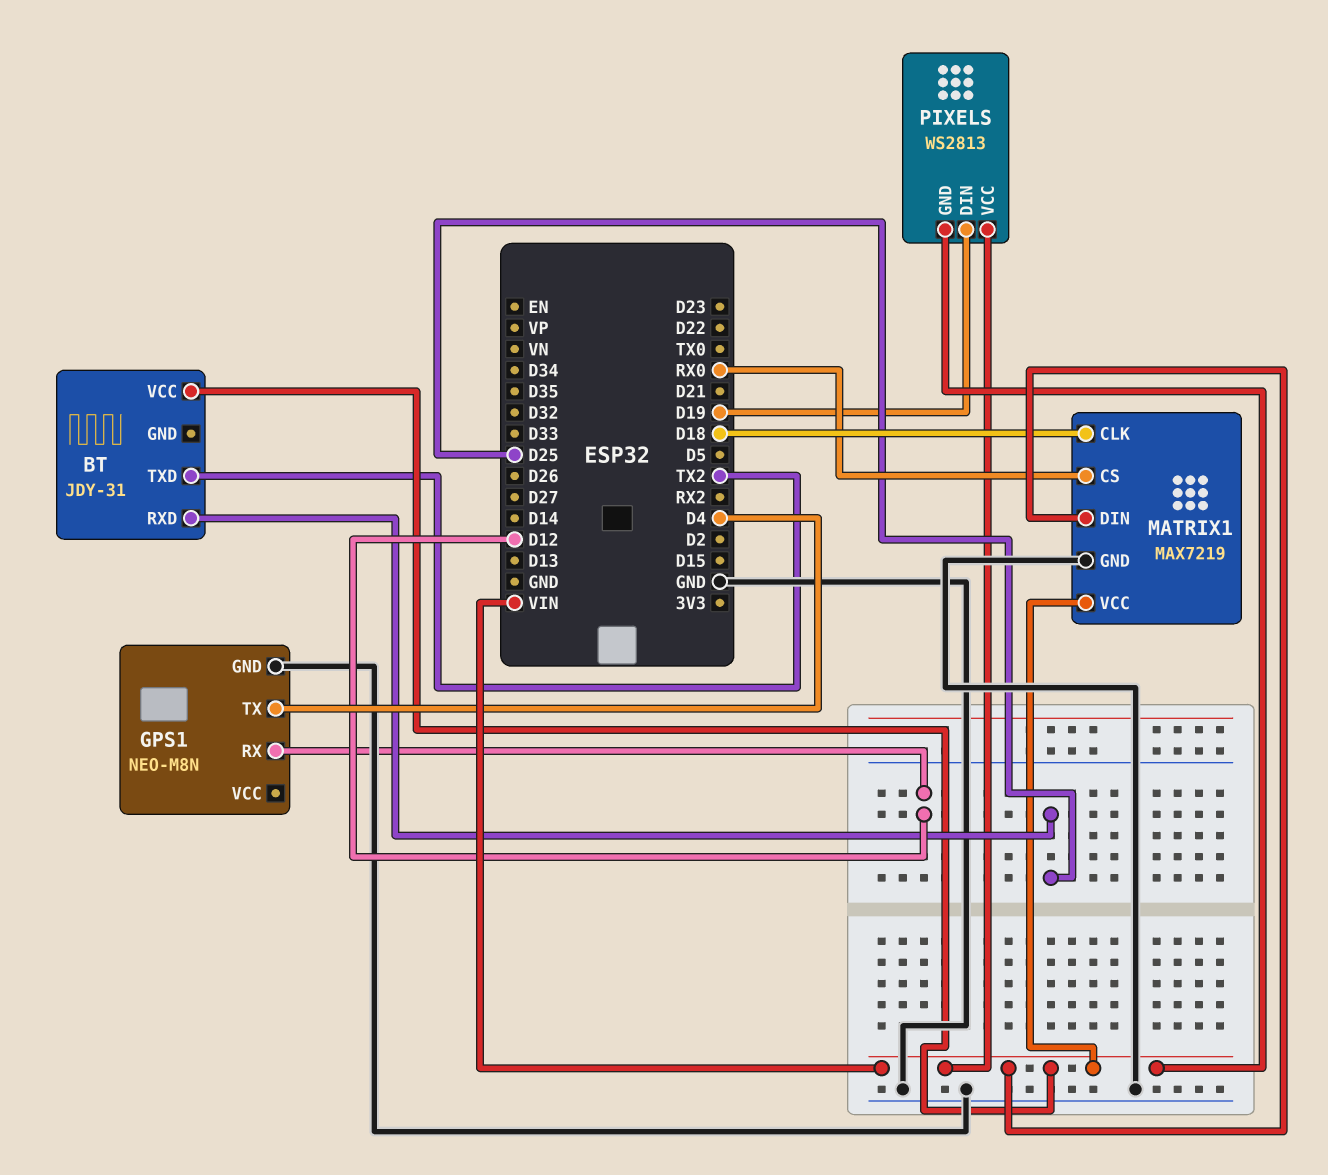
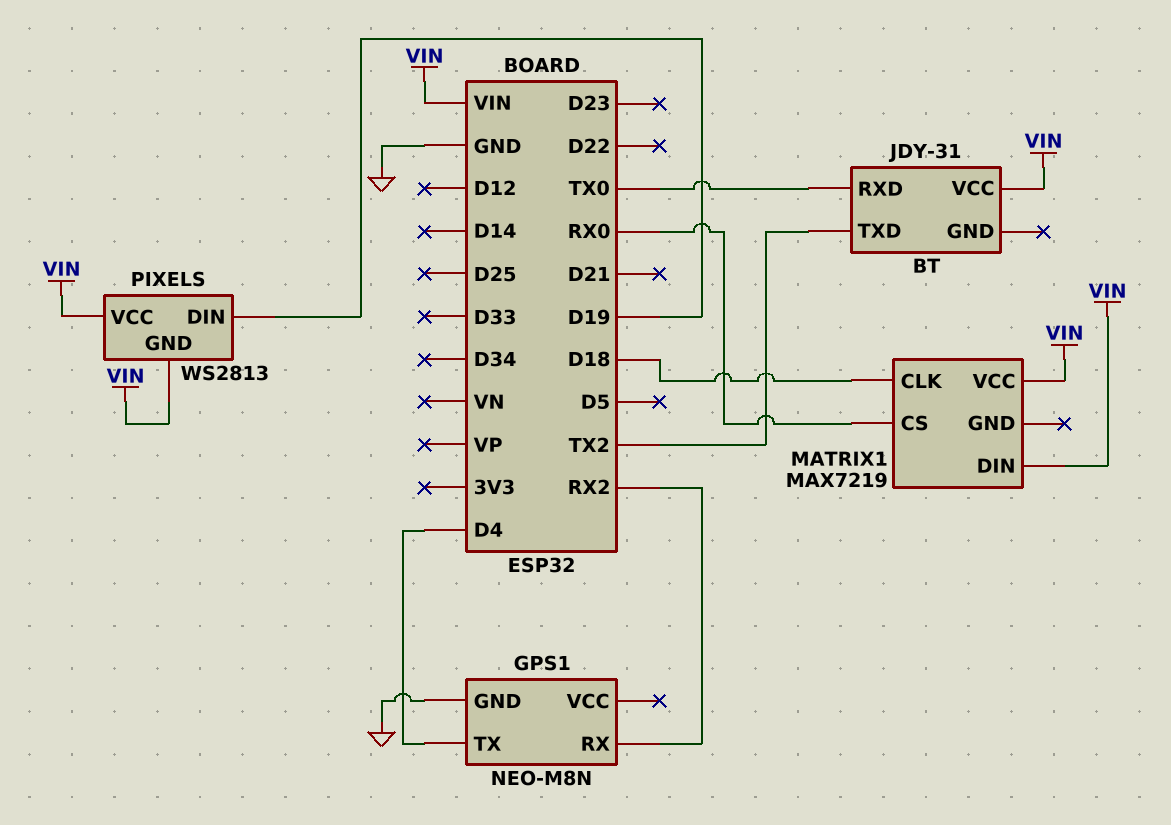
BT pin RXD: D25 -> TX0
GPS1 pin RX: D12 -> RX2
MATRIX1 pin GND: GND -> none

